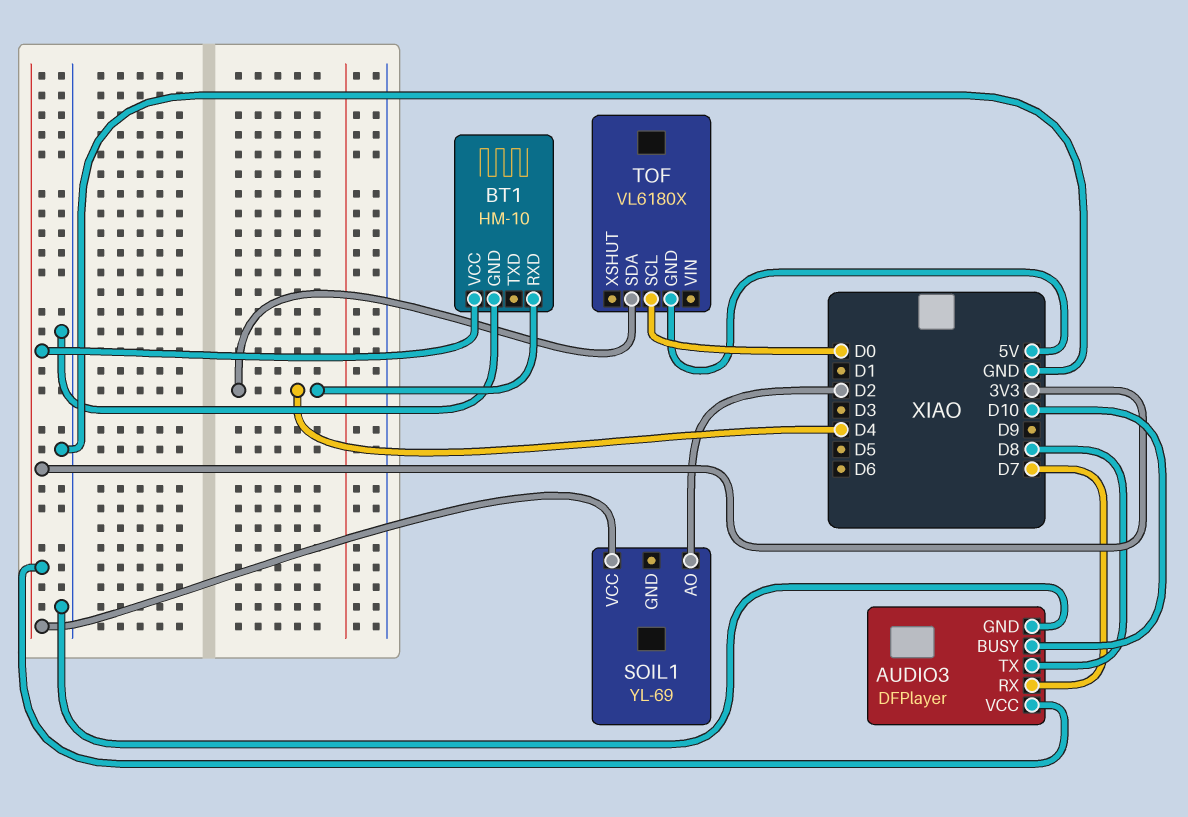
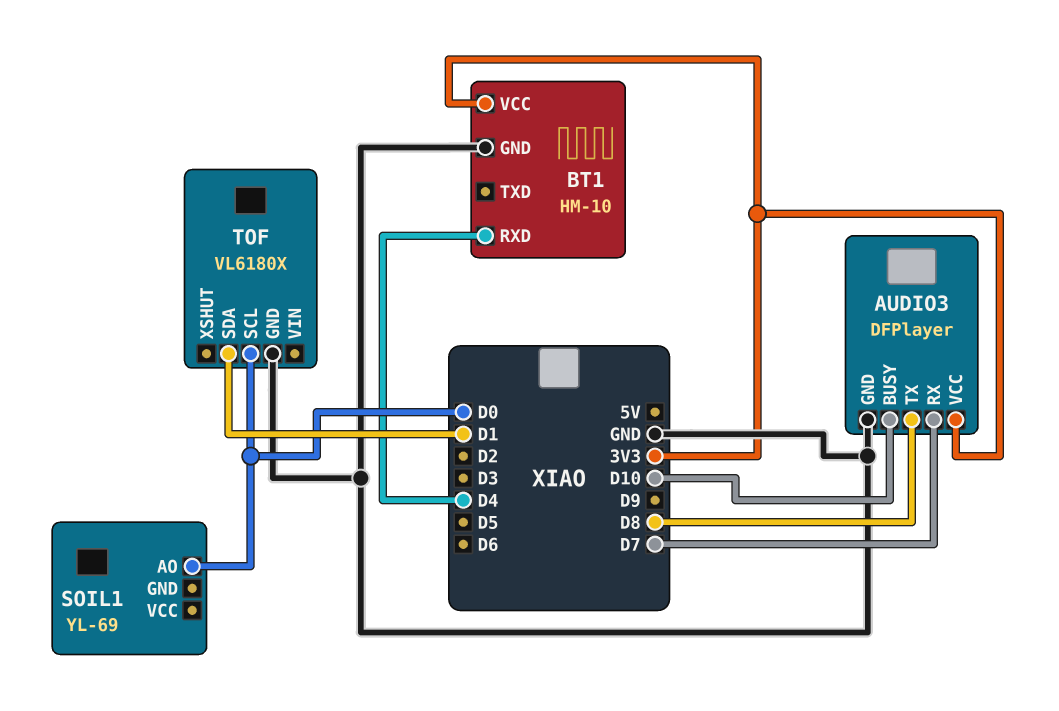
SOIL1 pin AO: D2 -> D0
SOIL1 pin VCC: 3V3 -> none
TOF pin GND: 5V -> GND
TOF pin SDA: D4 -> D1

